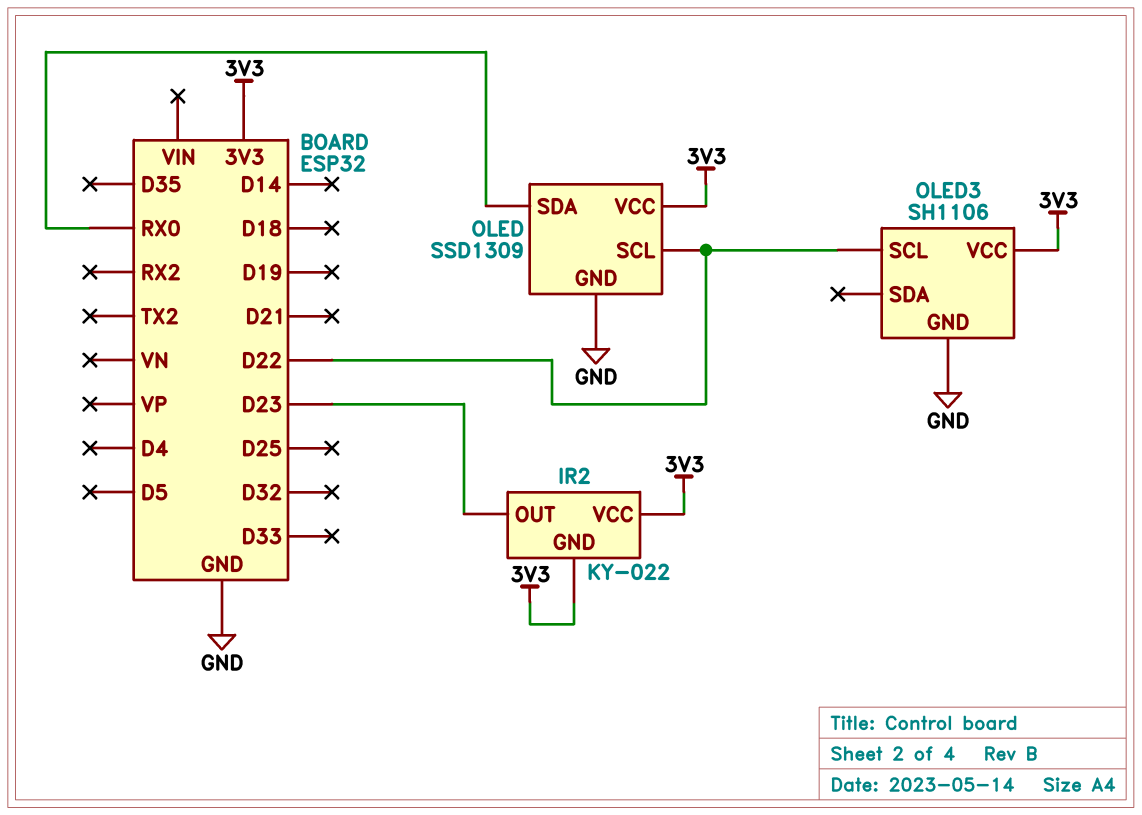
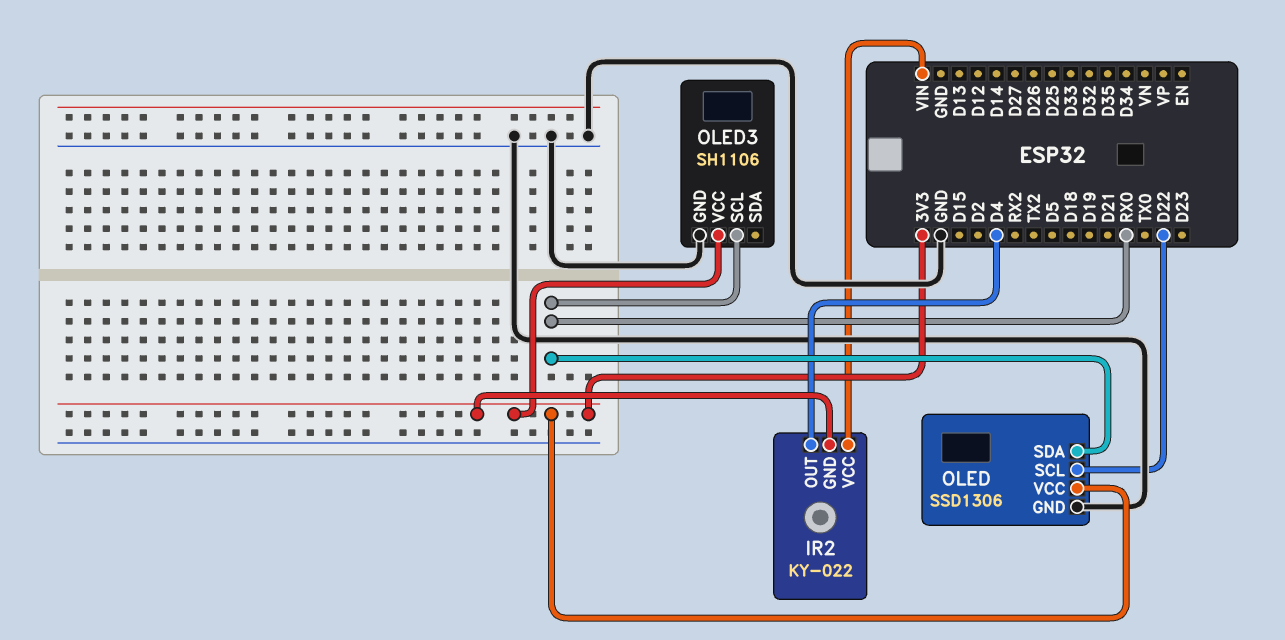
IR2 pin OUT: D23 -> D4
IR2 pin VCC: 3V3 -> VIN
OLED: SSD1309 -> SSD1306
OLED3 pin SCL: D22 -> RX0

